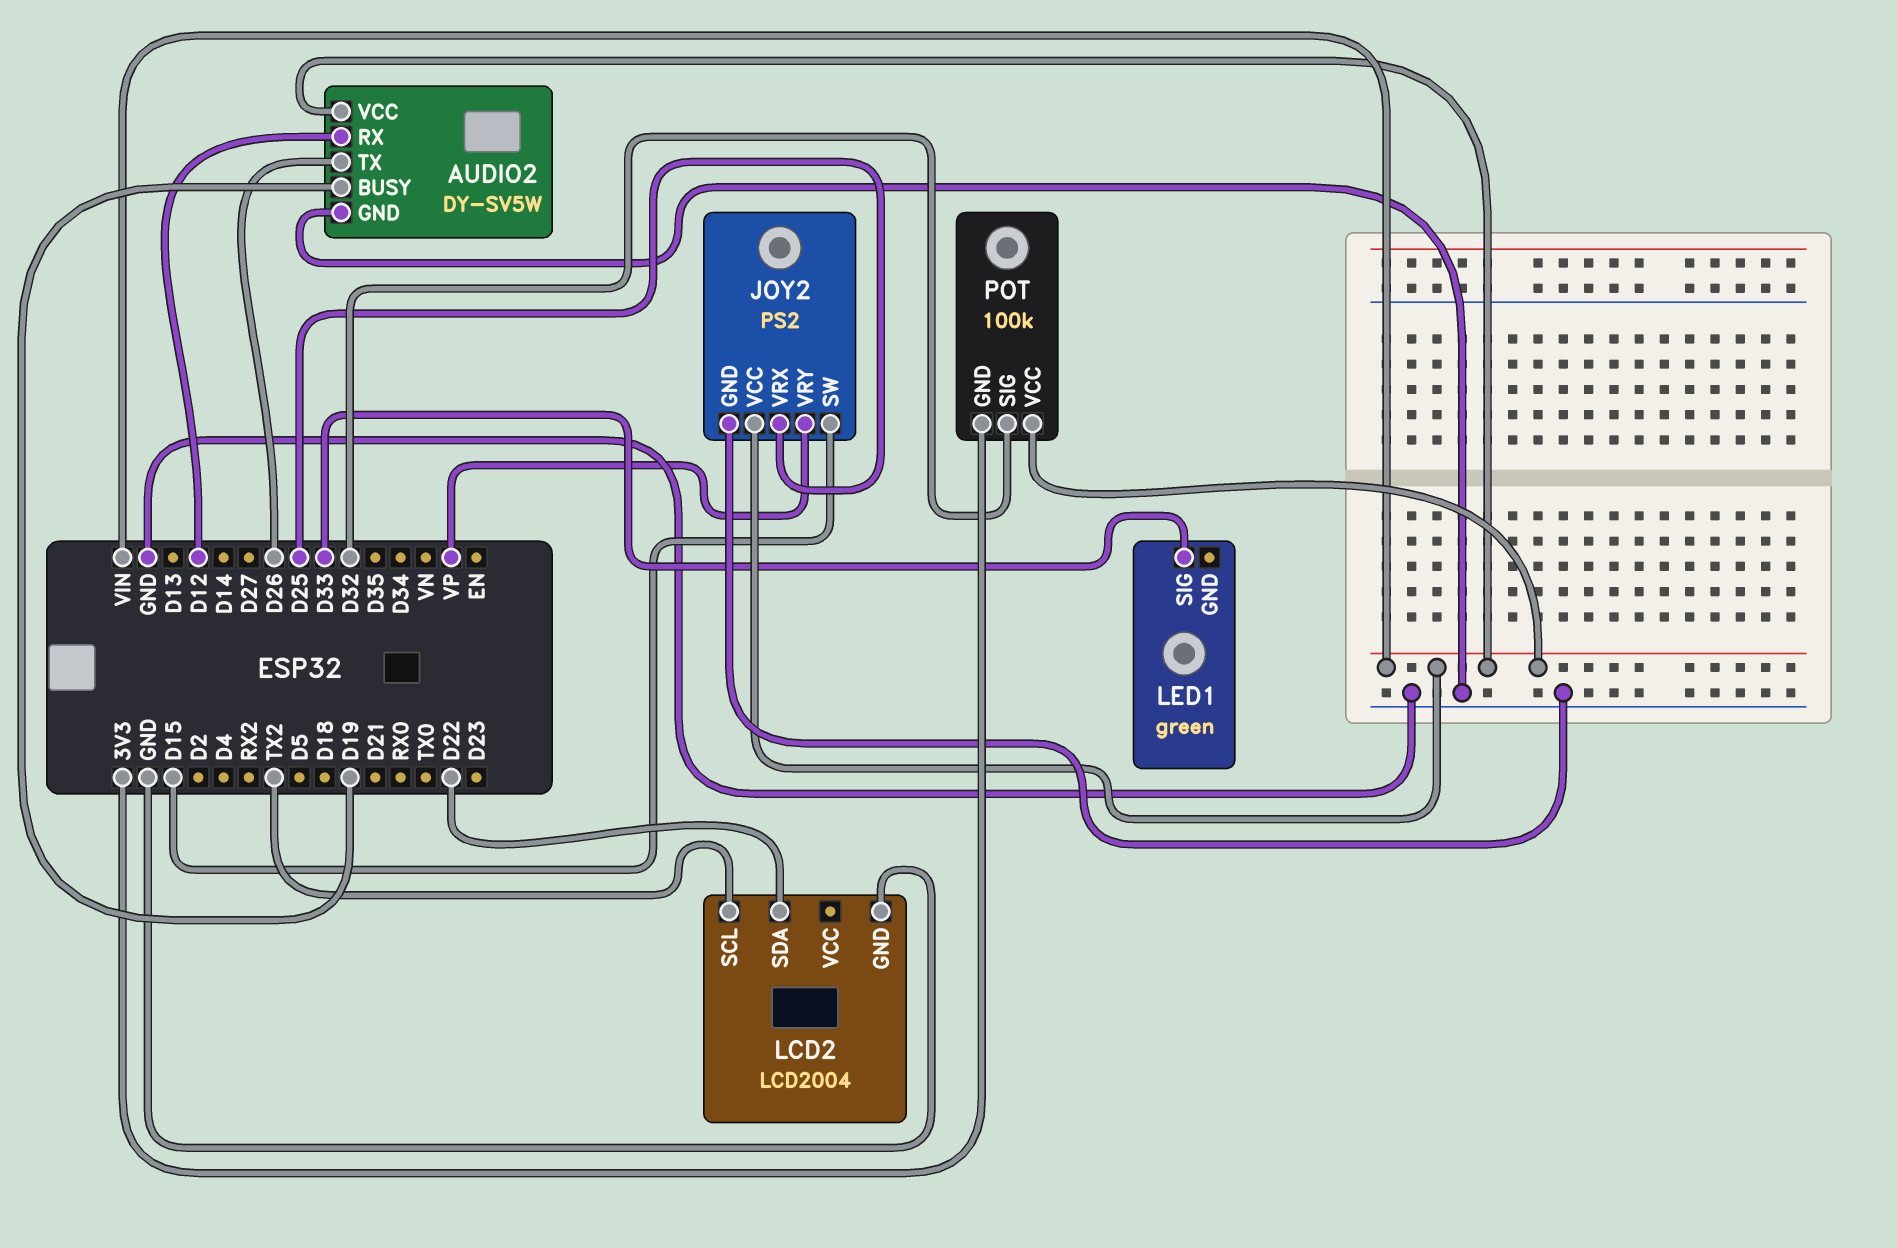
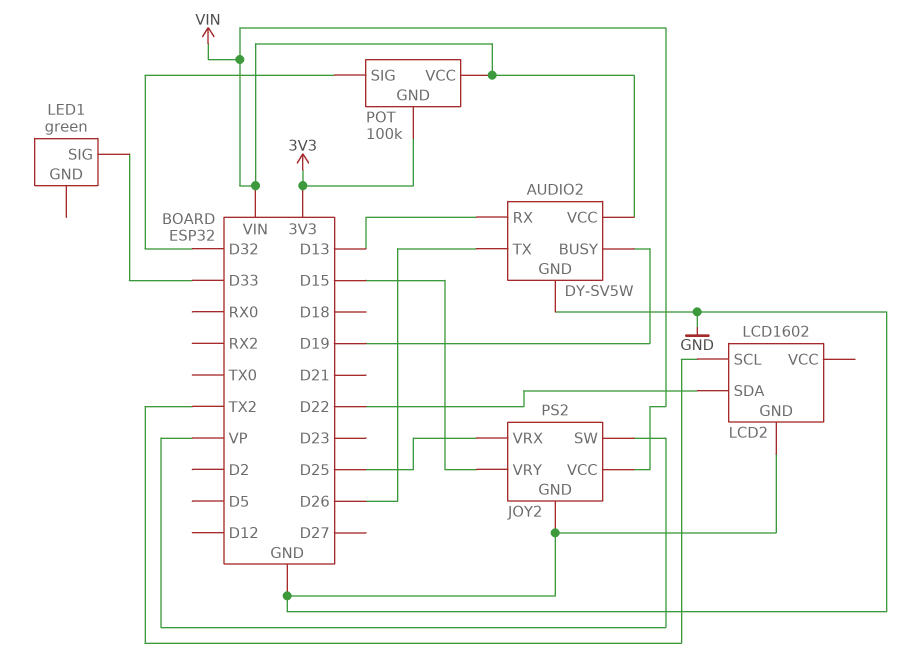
AUDIO2 pin RX: D12 -> D13
JOY2 pin SW: D15 -> VP
JOY2 pin VRY: VP -> D15
LCD2: LCD2004 -> LCD1602

